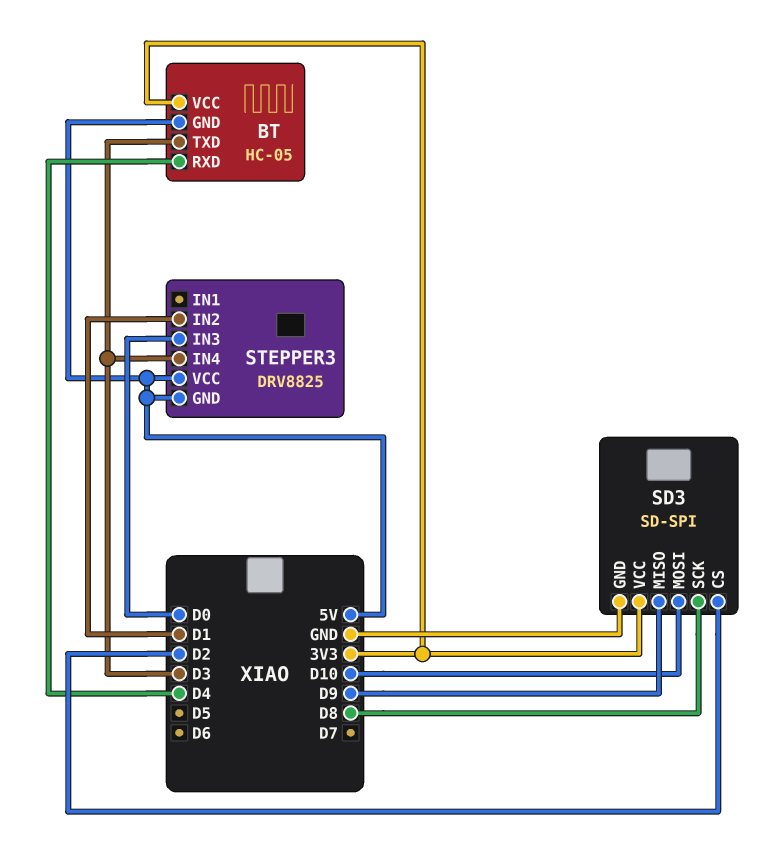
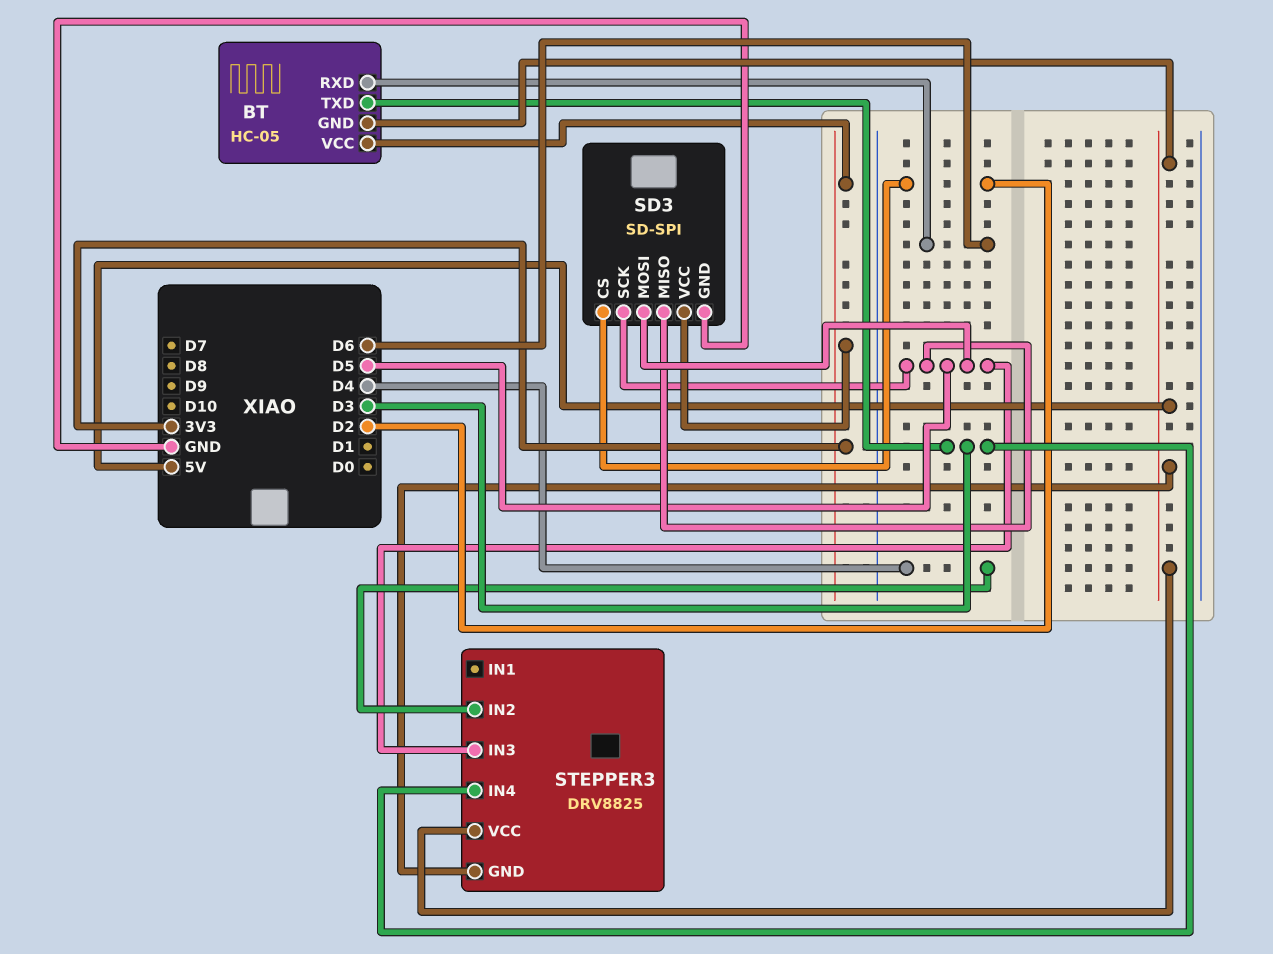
BT pin RXD: D4 -> D6
SD3 pin MISO: D9 -> D5
SD3 pin MOSI: D10 -> D5
SD3 pin SCK: D8 -> D5
STEPPER3 pin IN2: D1 -> D4
STEPPER3 pin IN3: D0 -> D5

